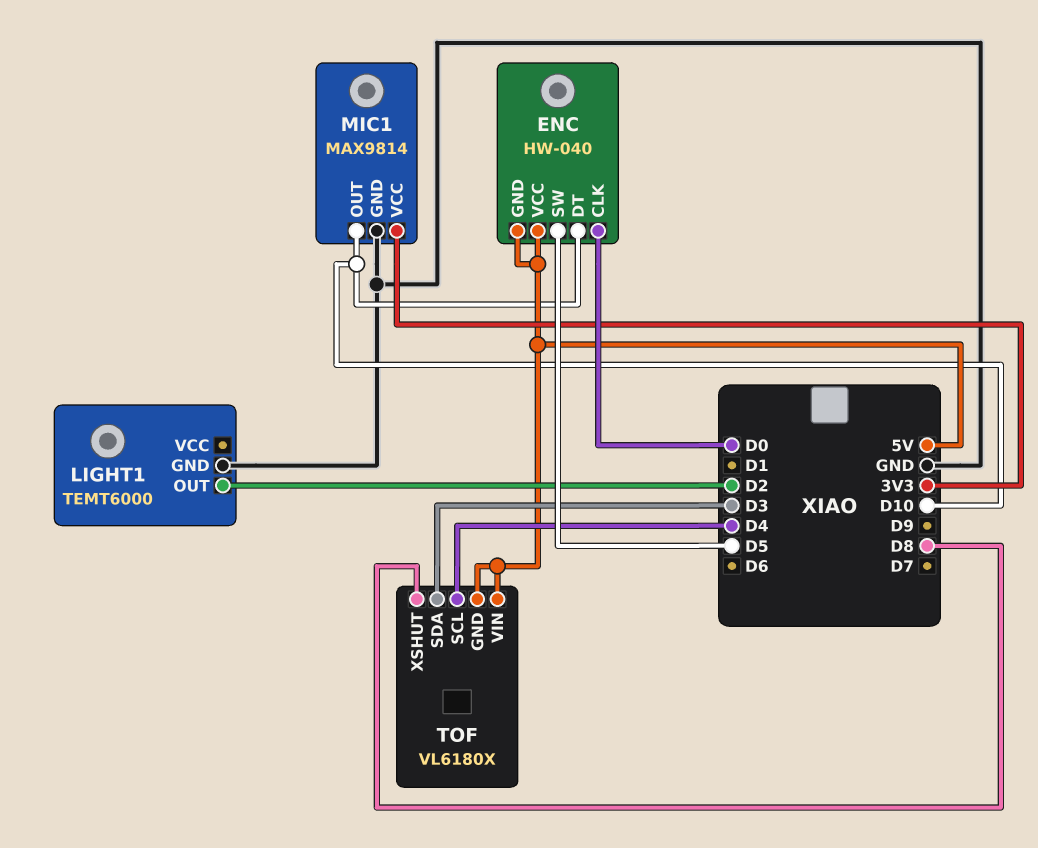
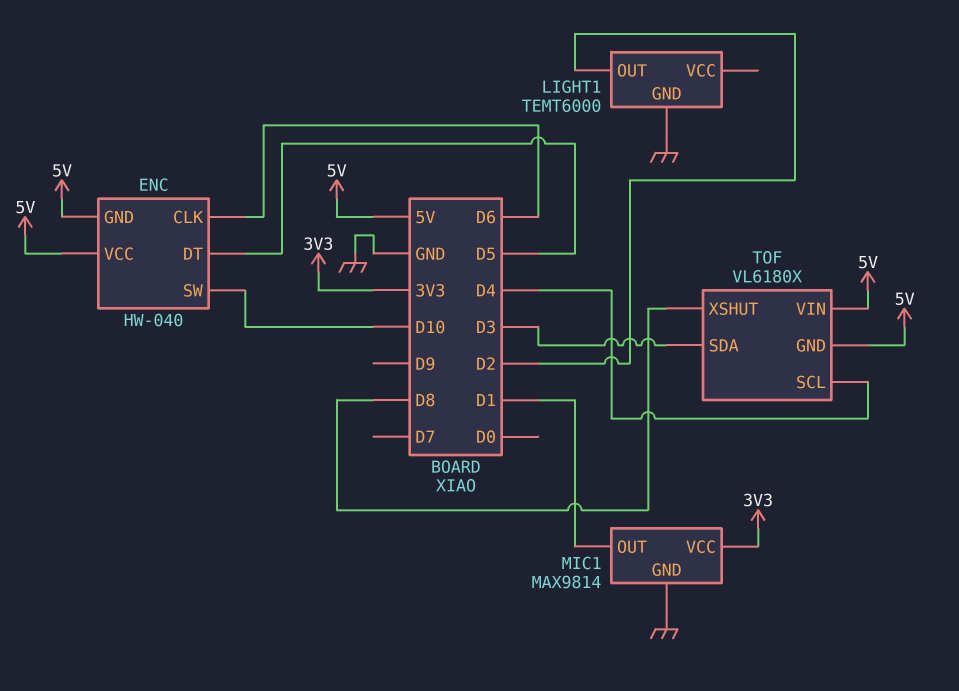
ENC pin CLK: D0 -> D6
ENC pin DT: D10 -> D5
ENC pin SW: D5 -> D10
MIC1 pin OUT: D10 -> D1

